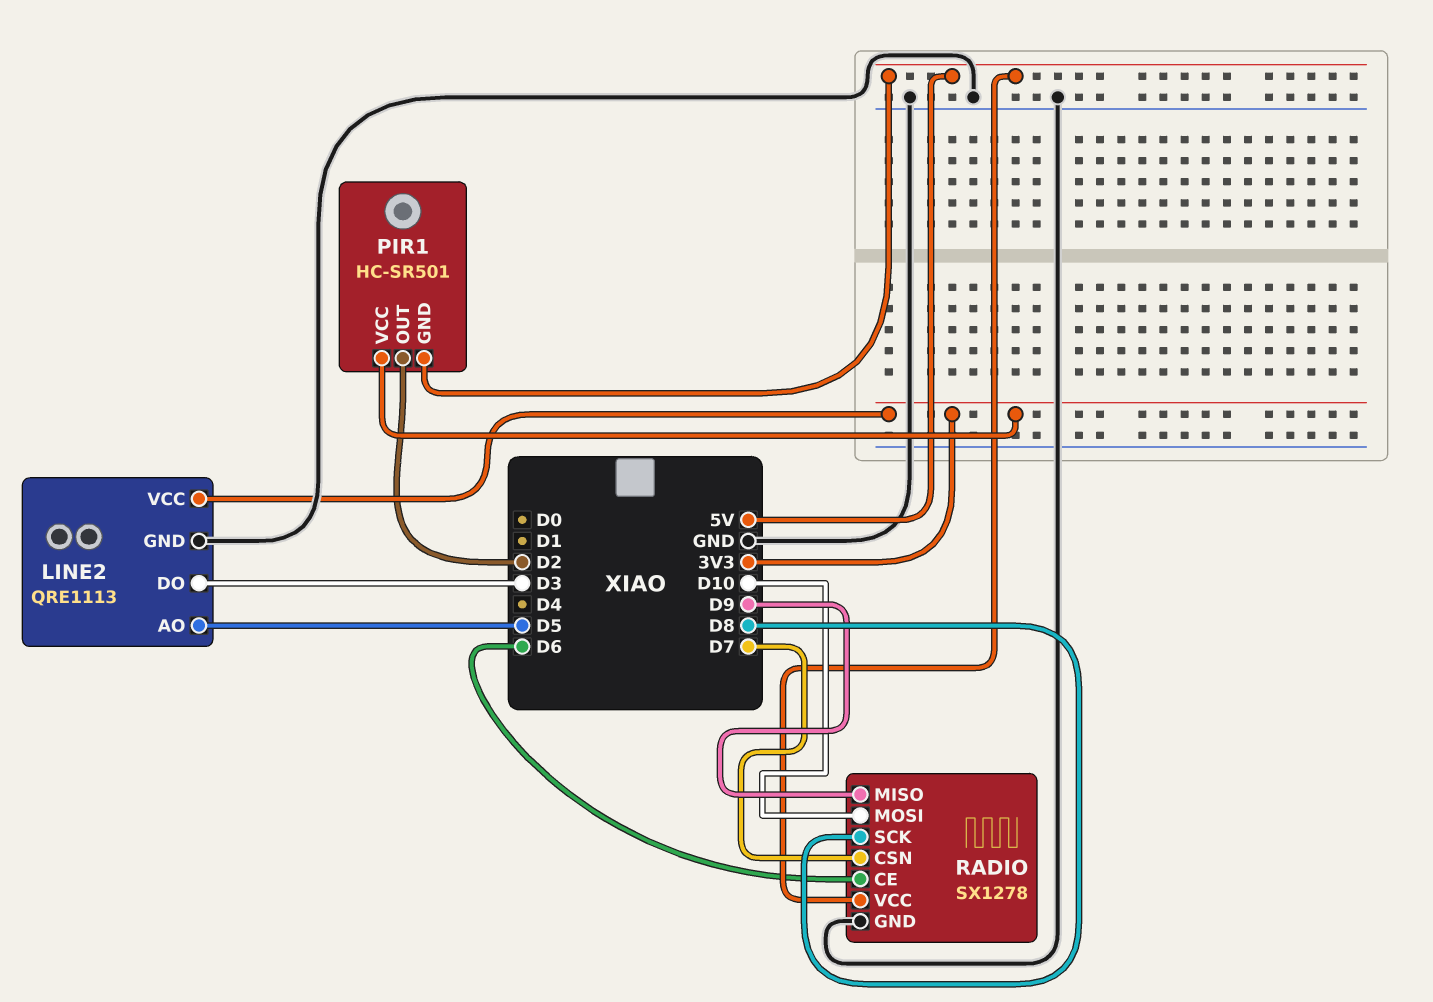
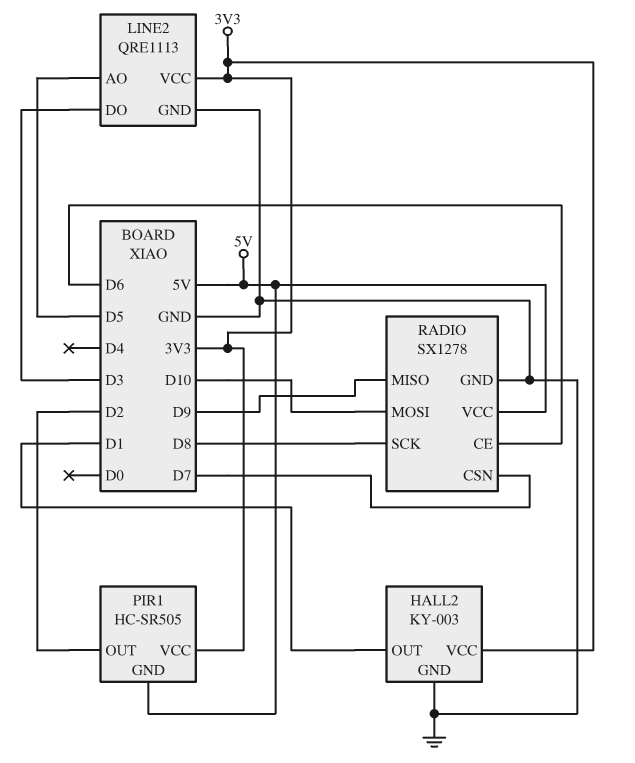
HALL2: none -> KY-003
HALL2 pin GND: none -> GND
HALL2 pin OUT: none -> D1
HALL2 pin VCC: none -> 3V3
PIR1: HC-SR501 -> HC-SR505

